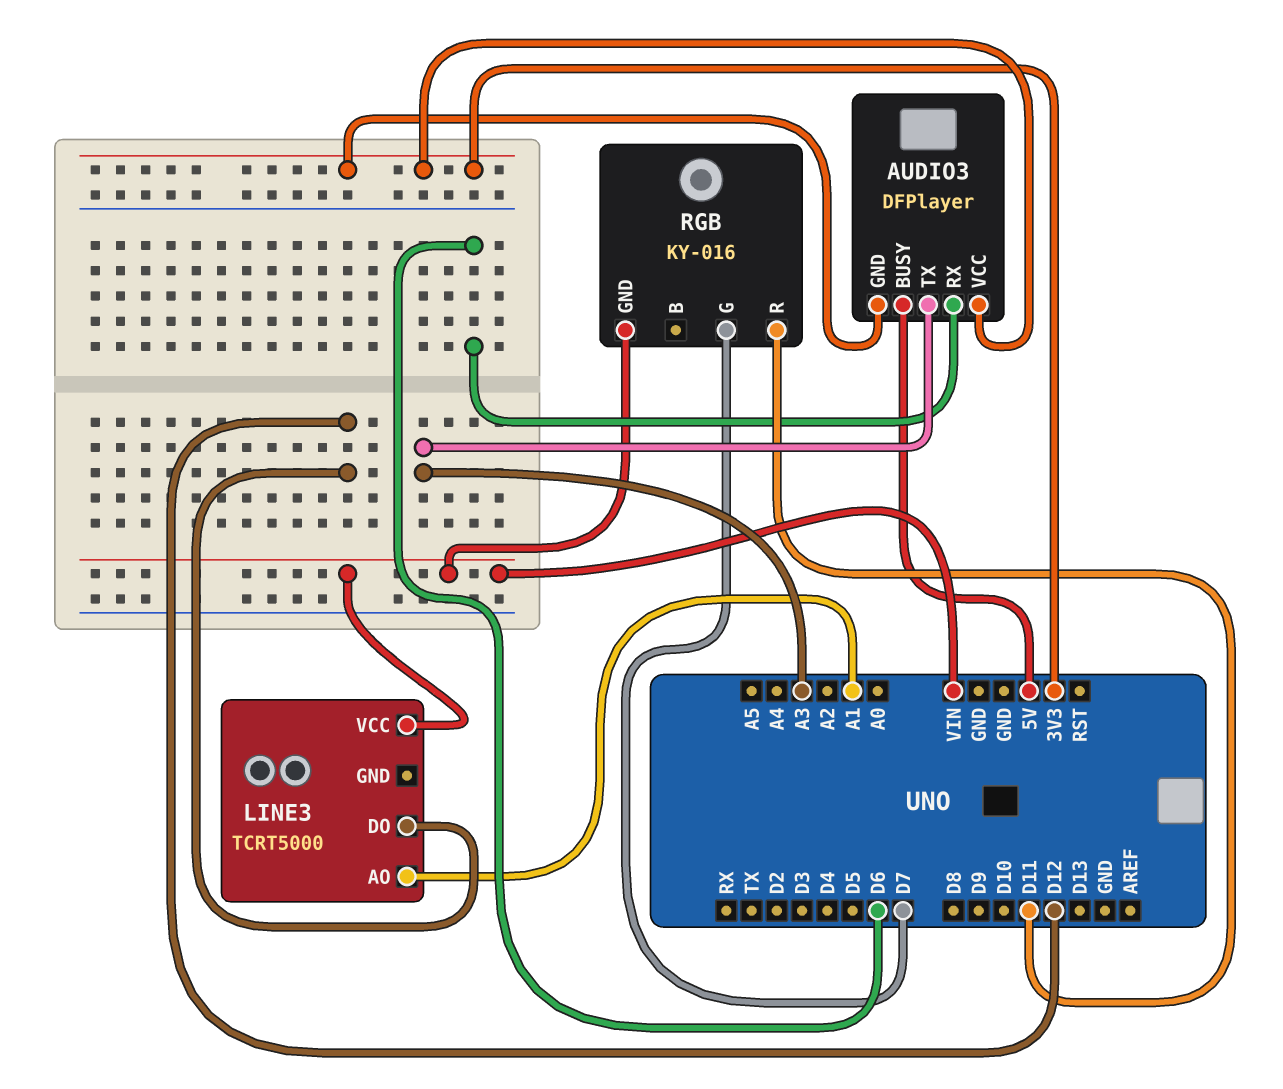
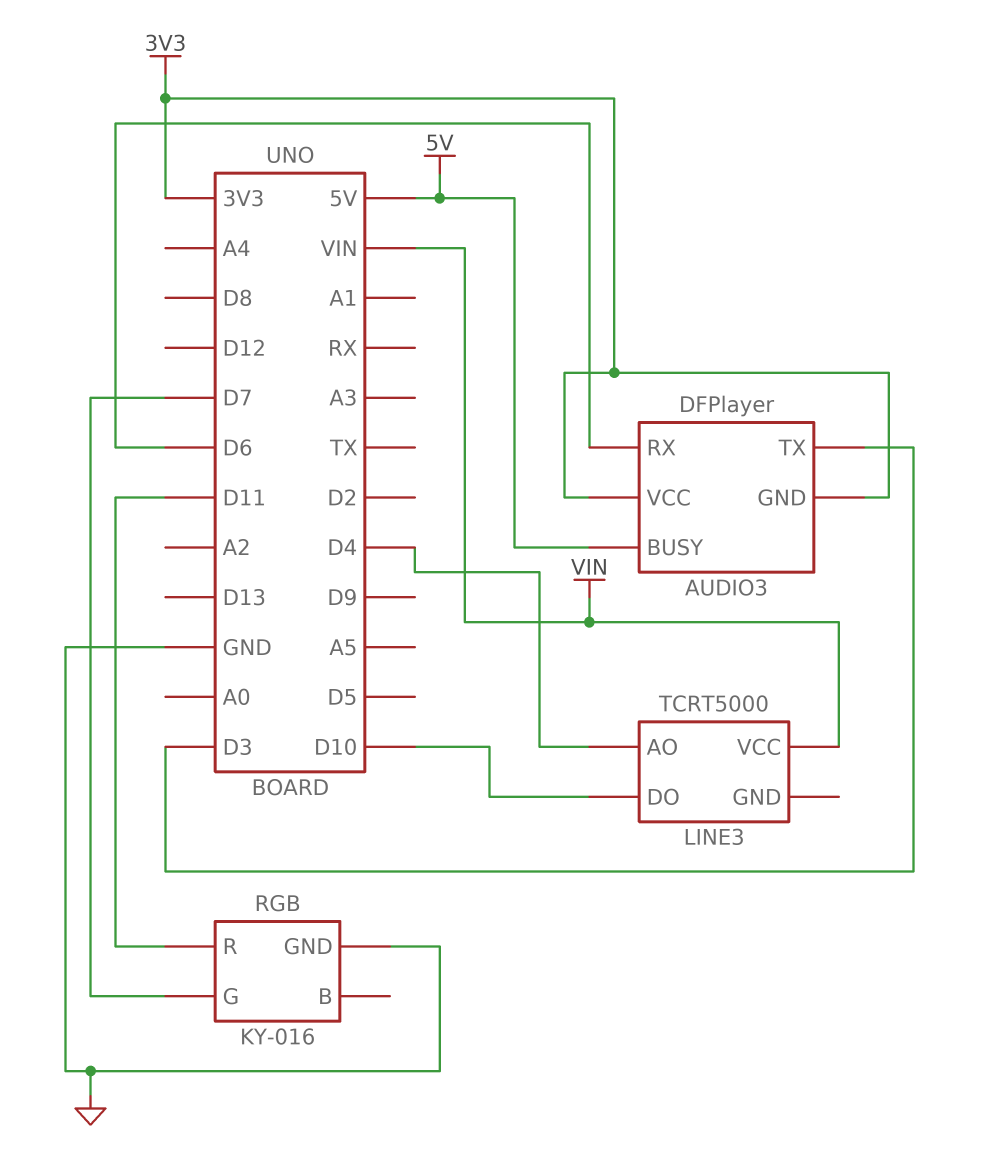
AUDIO3 pin TX: A3 -> D3
LINE3 pin AO: A1 -> D4
LINE3 pin DO: D12 -> D10
RGB pin GND: VIN -> GND

